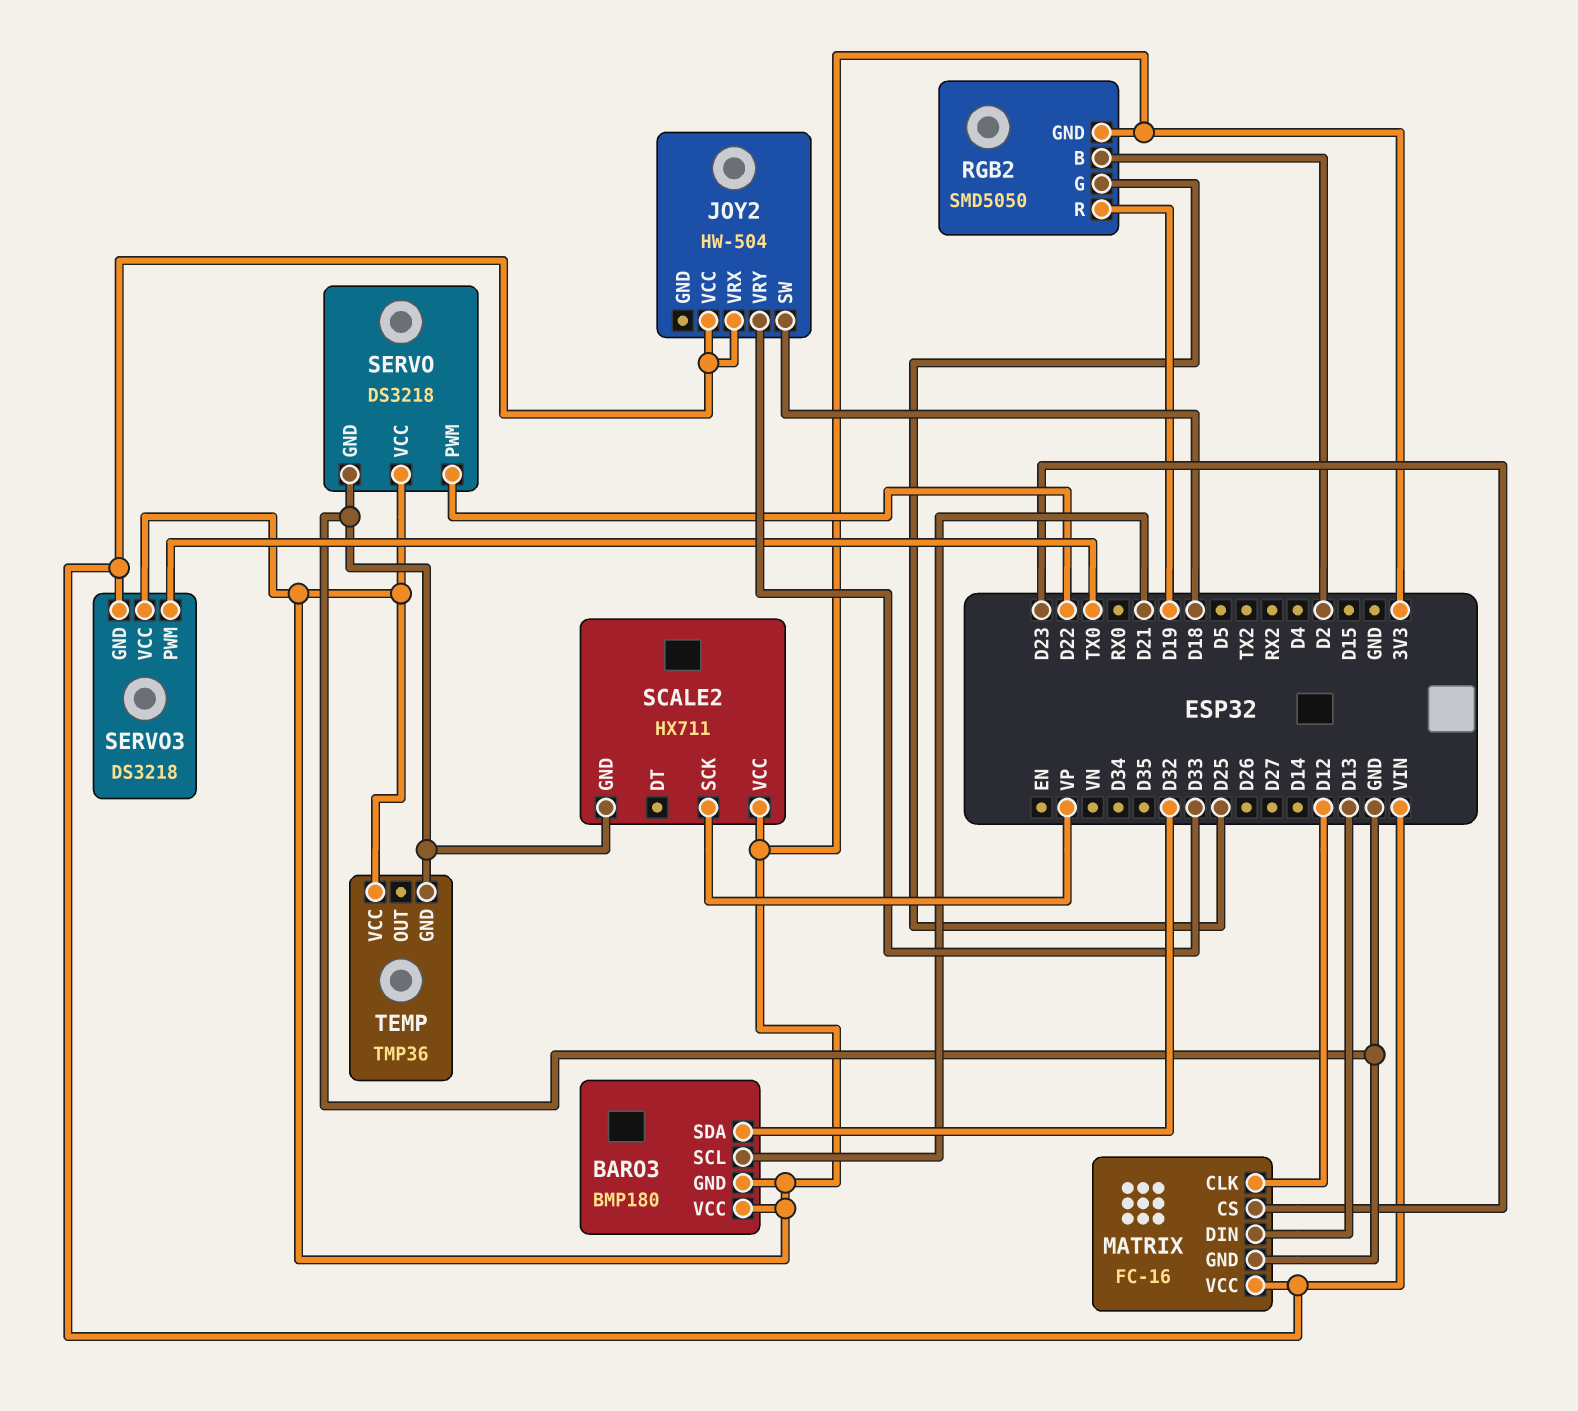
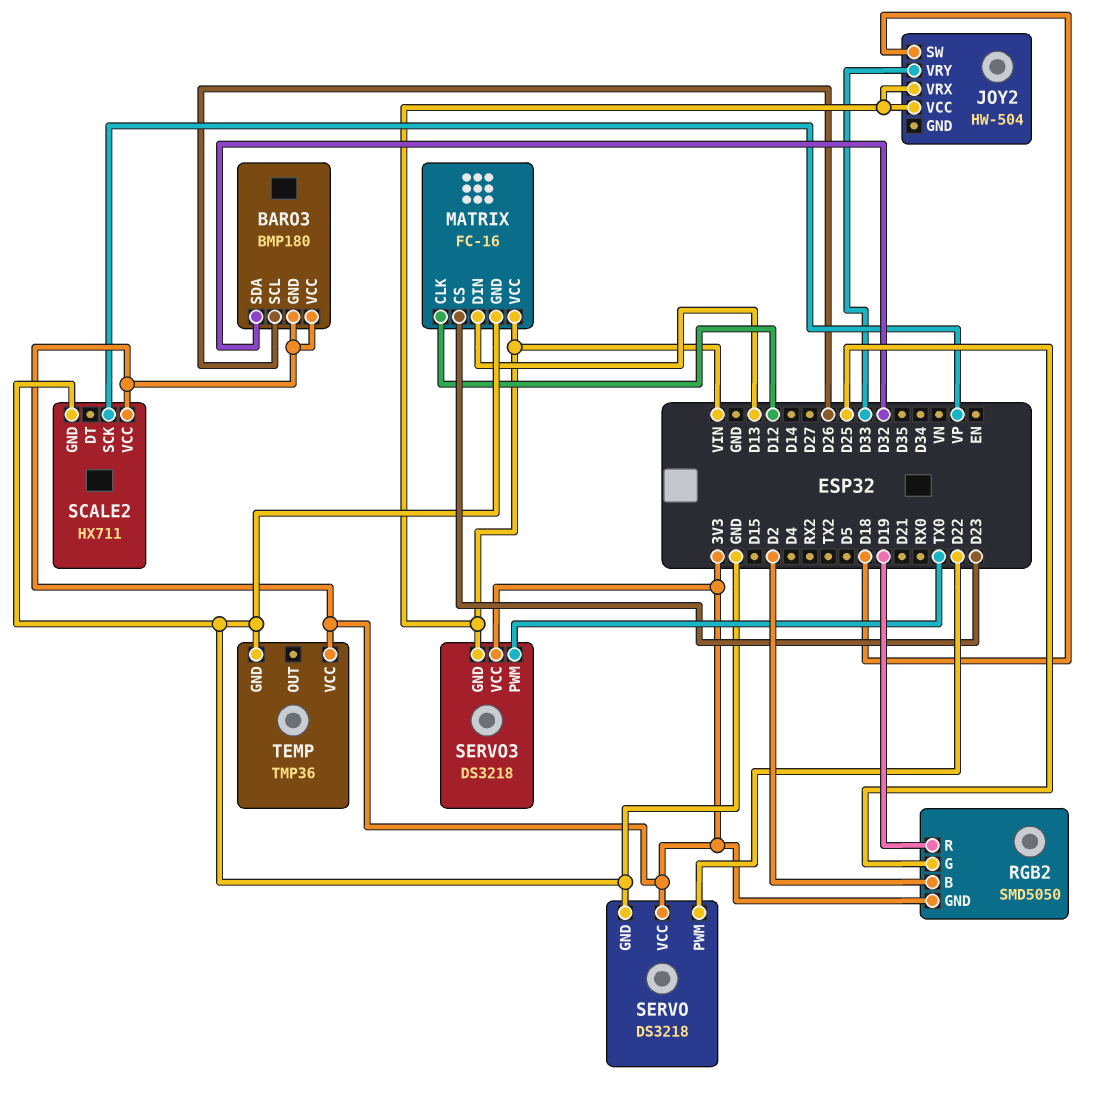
BARO3 pin SCL: D21 -> D26

